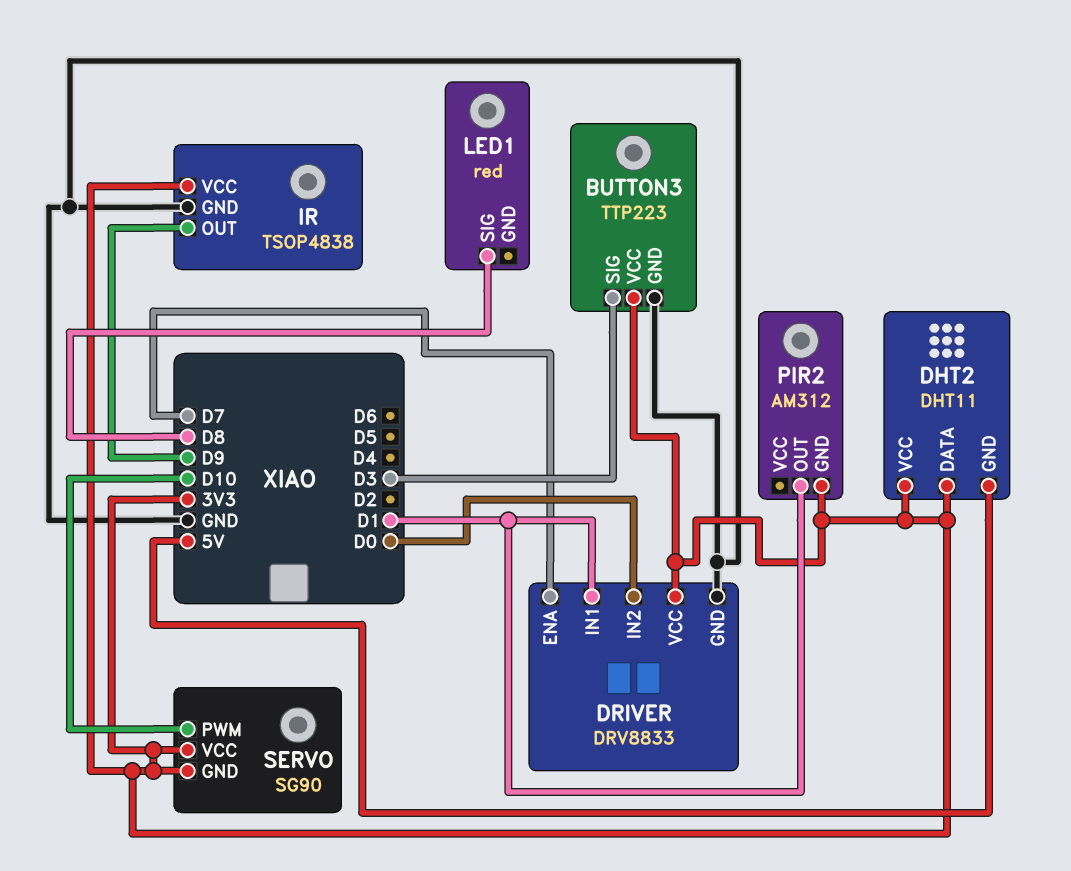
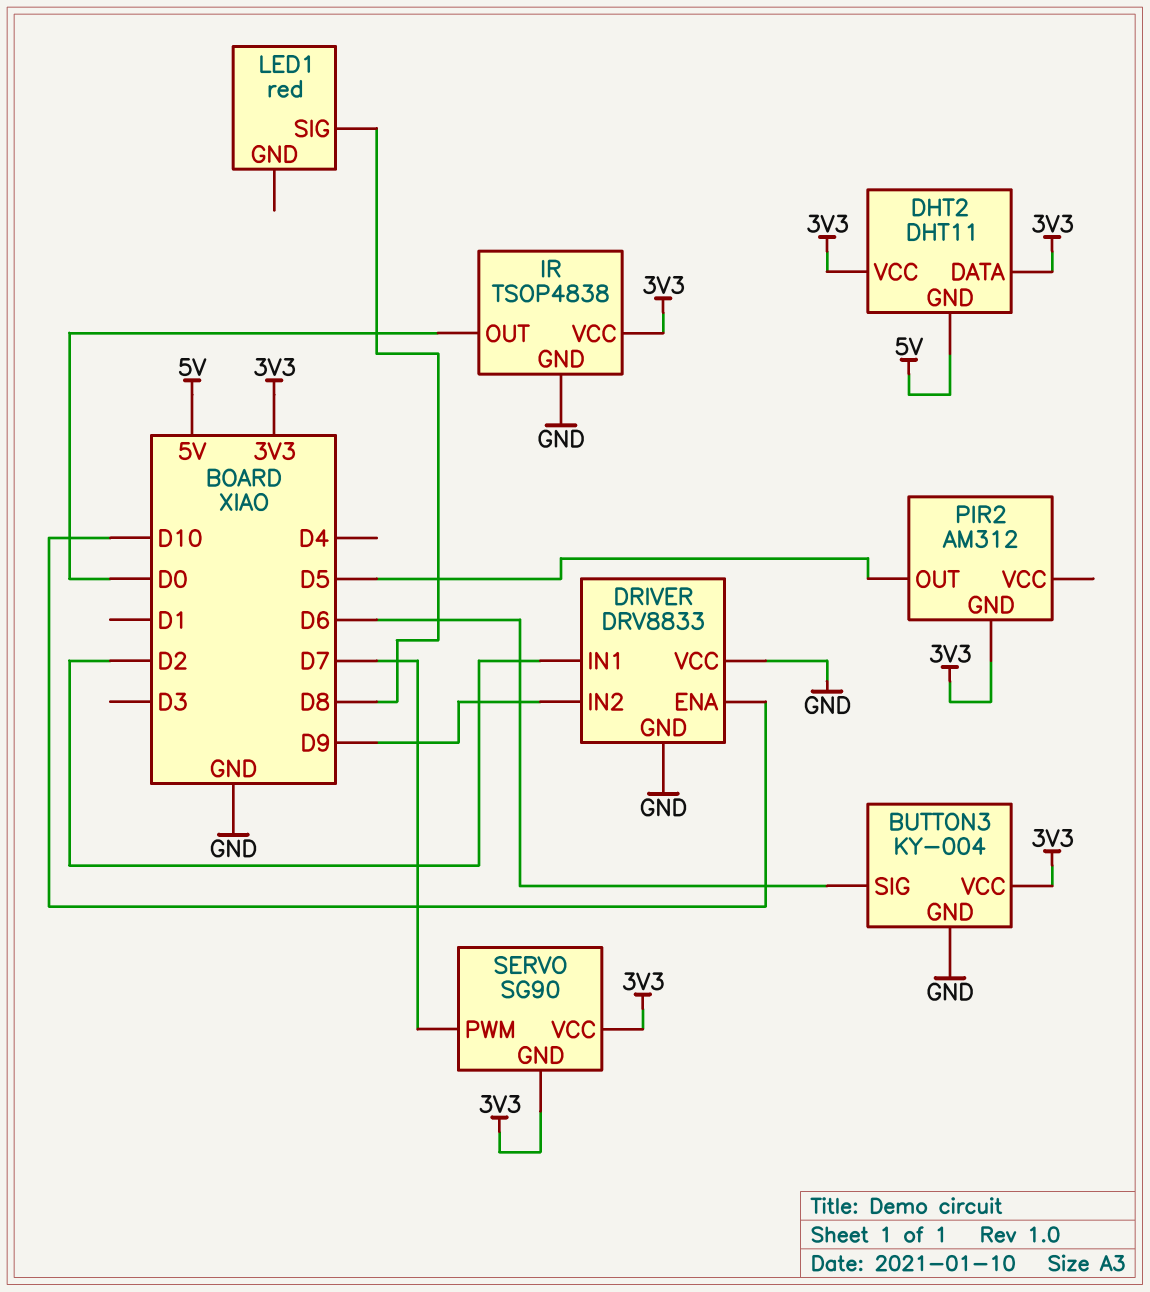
BUTTON3: TTP223 -> KY-004
BUTTON3 pin SIG: D3 -> D6
DRIVER pin ENA: D7 -> D10
DRIVER pin IN1: D1 -> D2
DRIVER pin IN2: D0 -> D9
DRIVER pin VCC: 3V3 -> GND
IR pin OUT: D9 -> D0
PIR2 pin OUT: D1 -> D5
SERVO pin PWM: D10 -> D7

